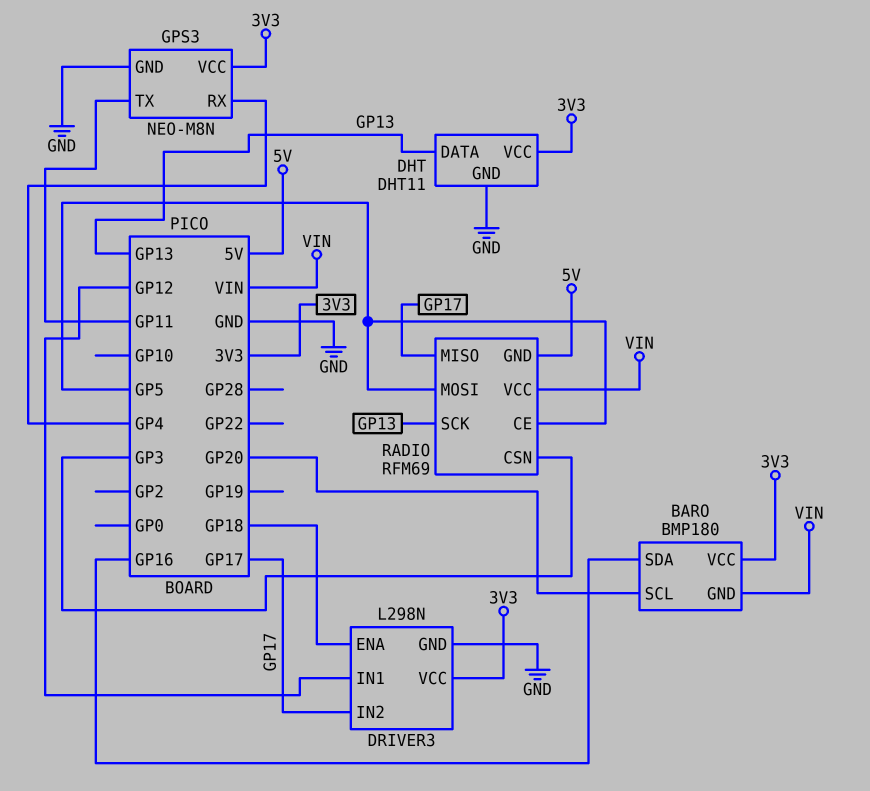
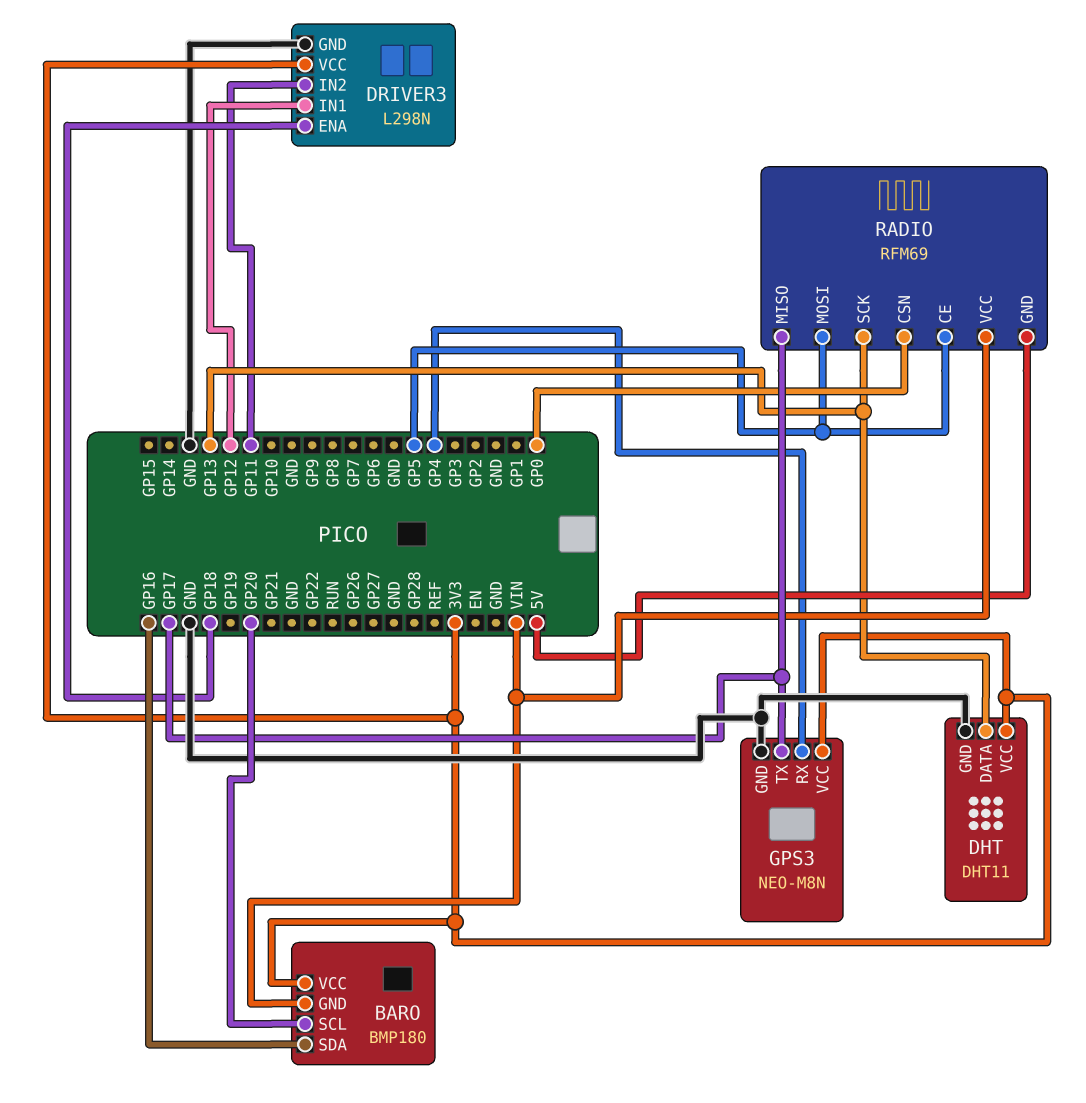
DRIVER3 pin IN2: GP17 -> GP11
GPS3 pin TX: GP11 -> GP17
RADIO pin CSN: GP3 -> GP0

